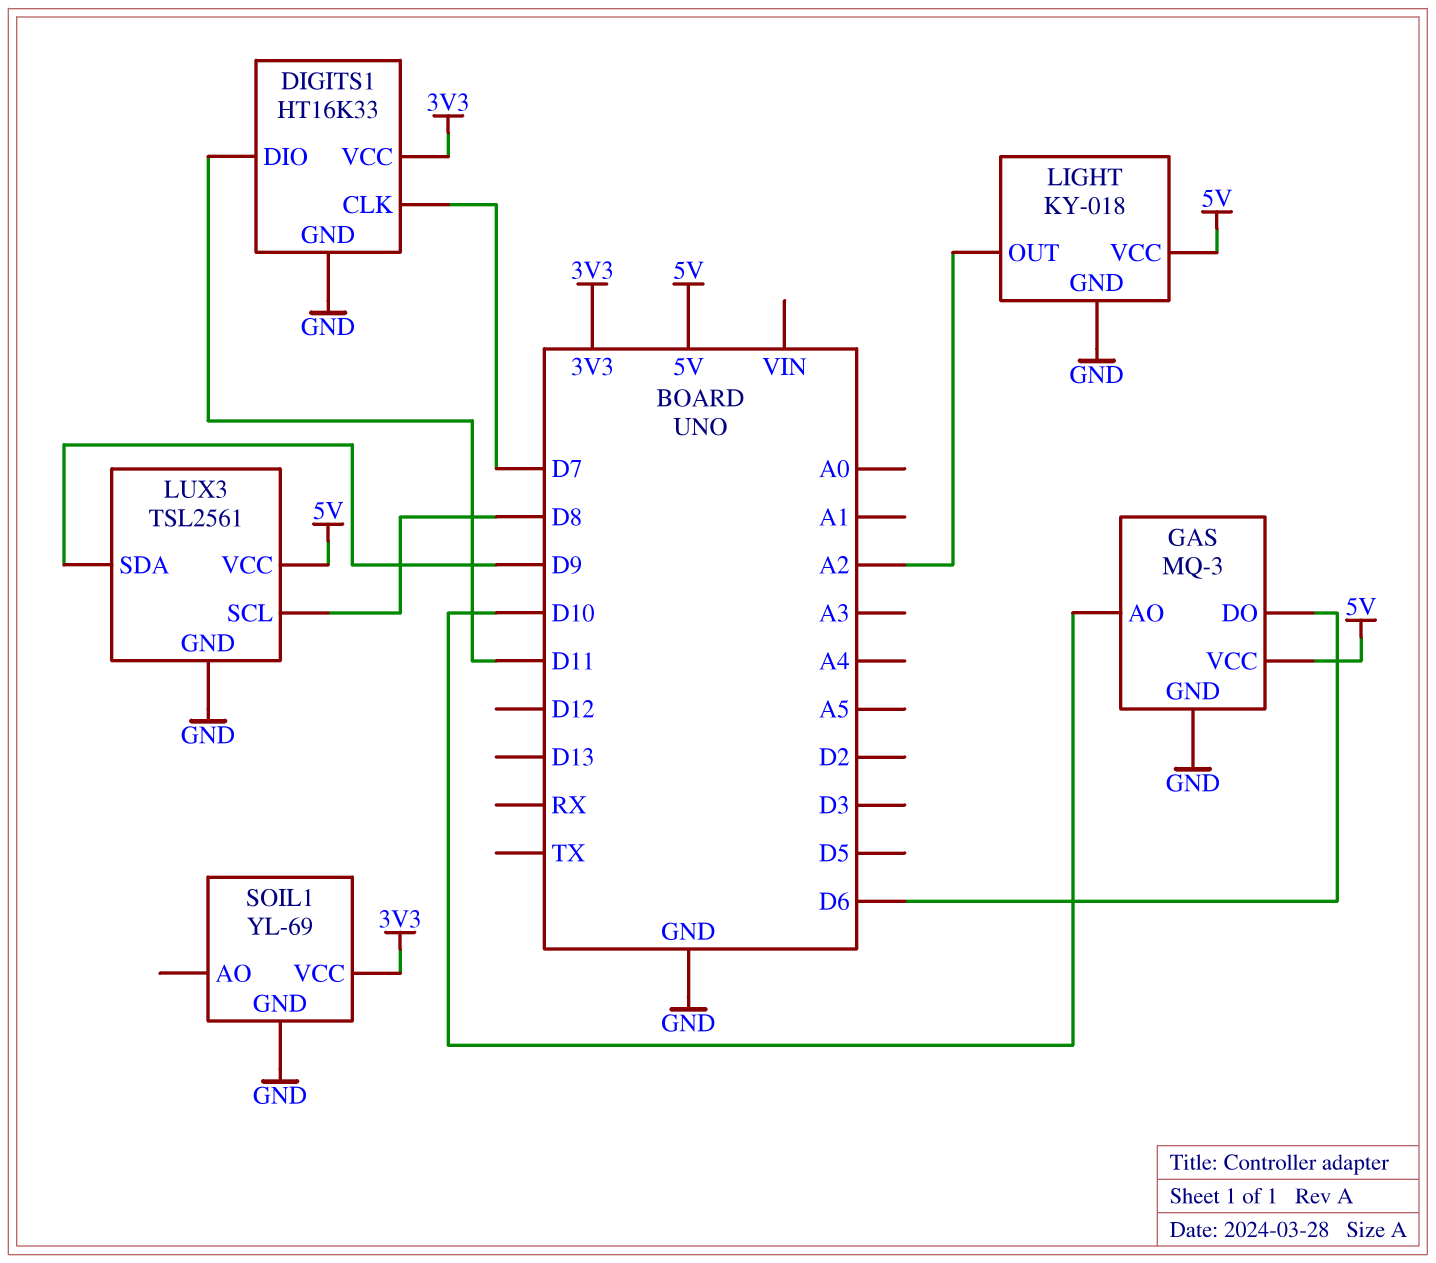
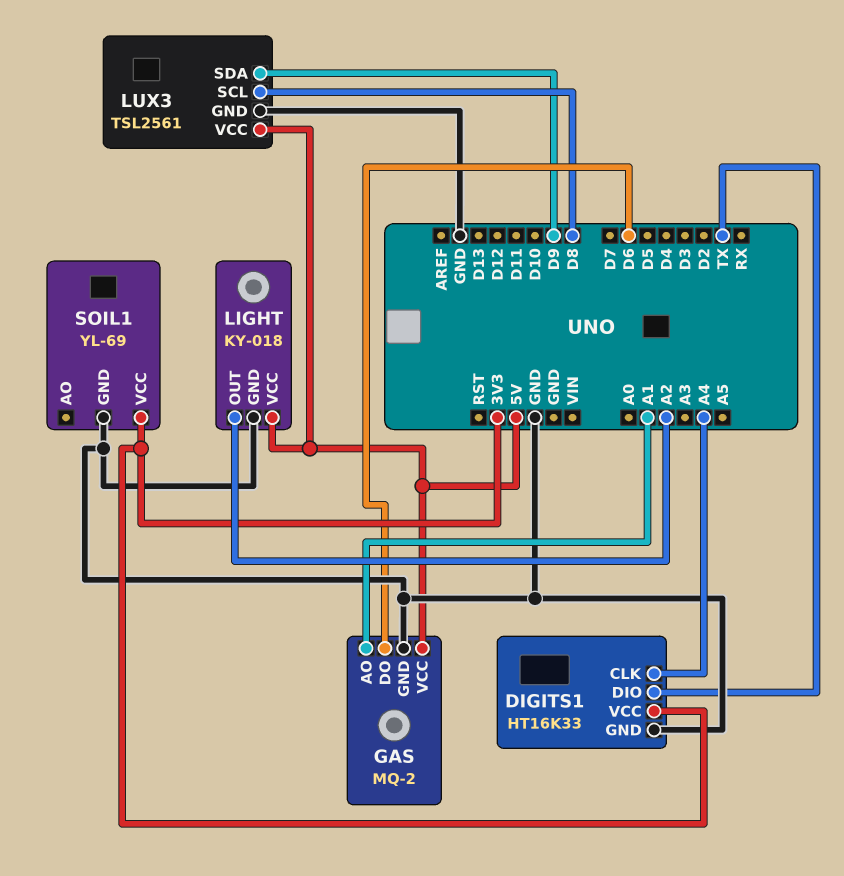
DIGITS1 pin CLK: D7 -> A4
DIGITS1 pin DIO: D11 -> TX
GAS: MQ-3 -> MQ-2
GAS pin AO: D10 -> A1

